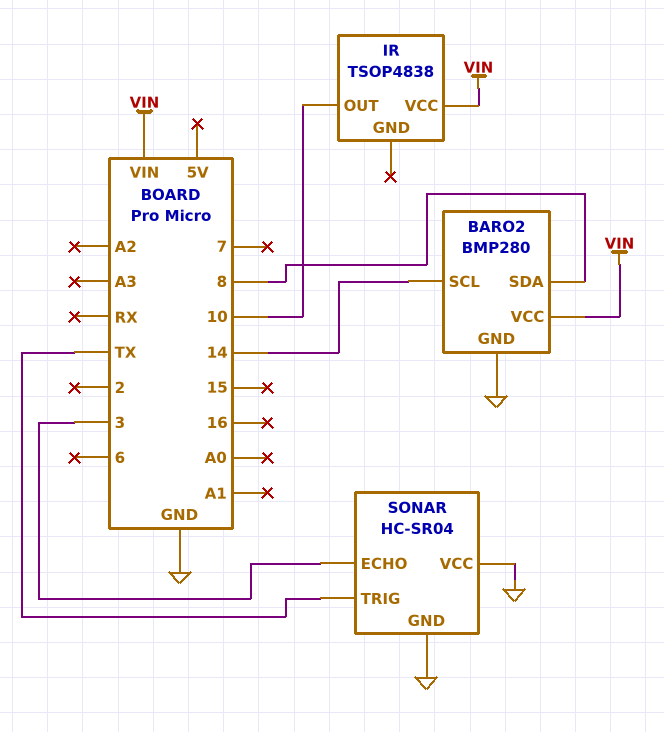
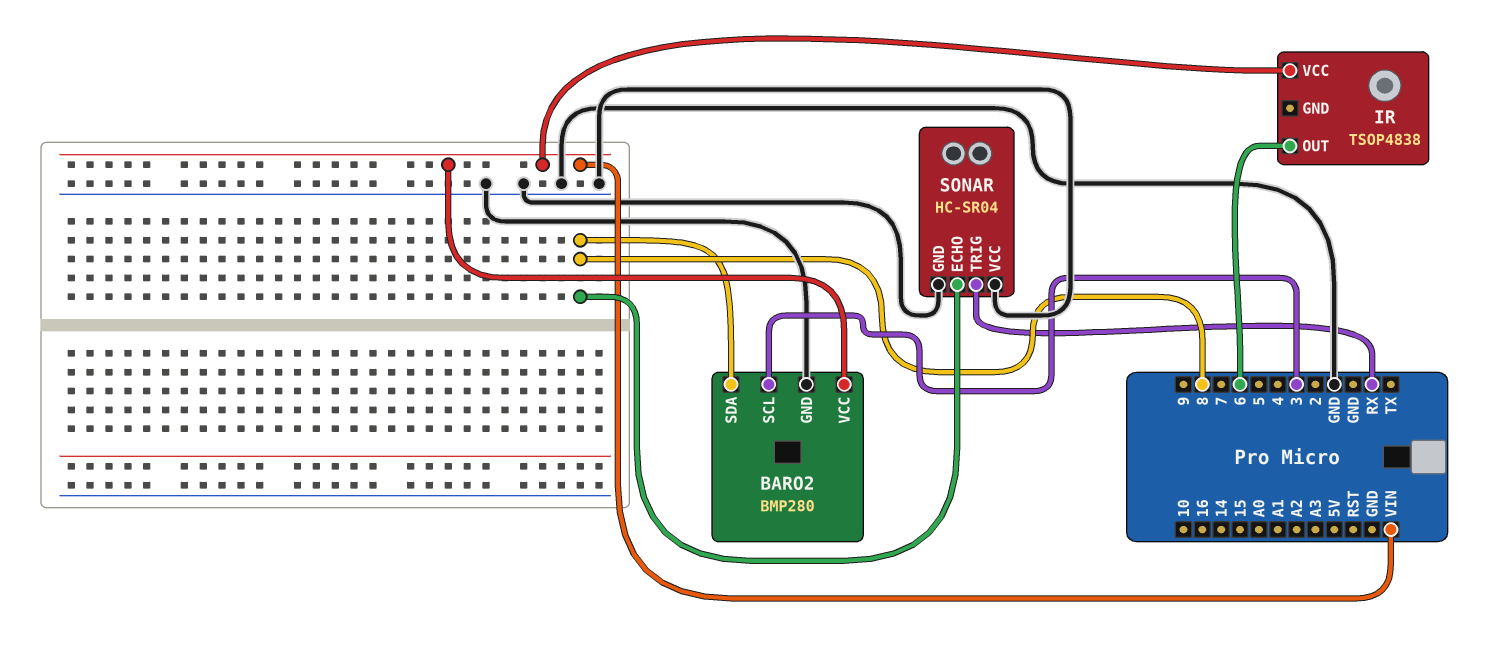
BARO2 pin SCL: 14 -> 3
IR pin OUT: 10 -> 6
SONAR pin ECHO: 3 -> 8
SONAR pin TRIG: TX -> RX

